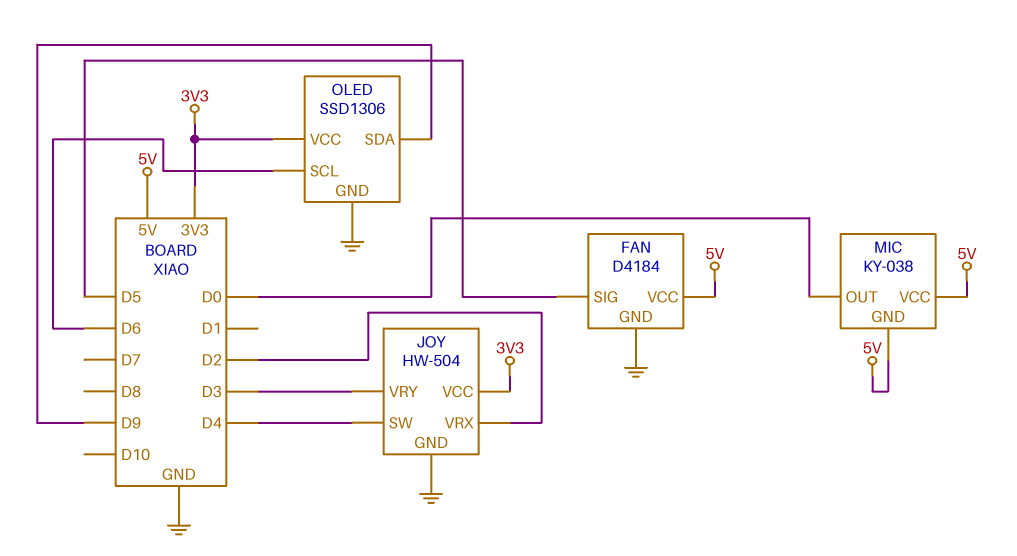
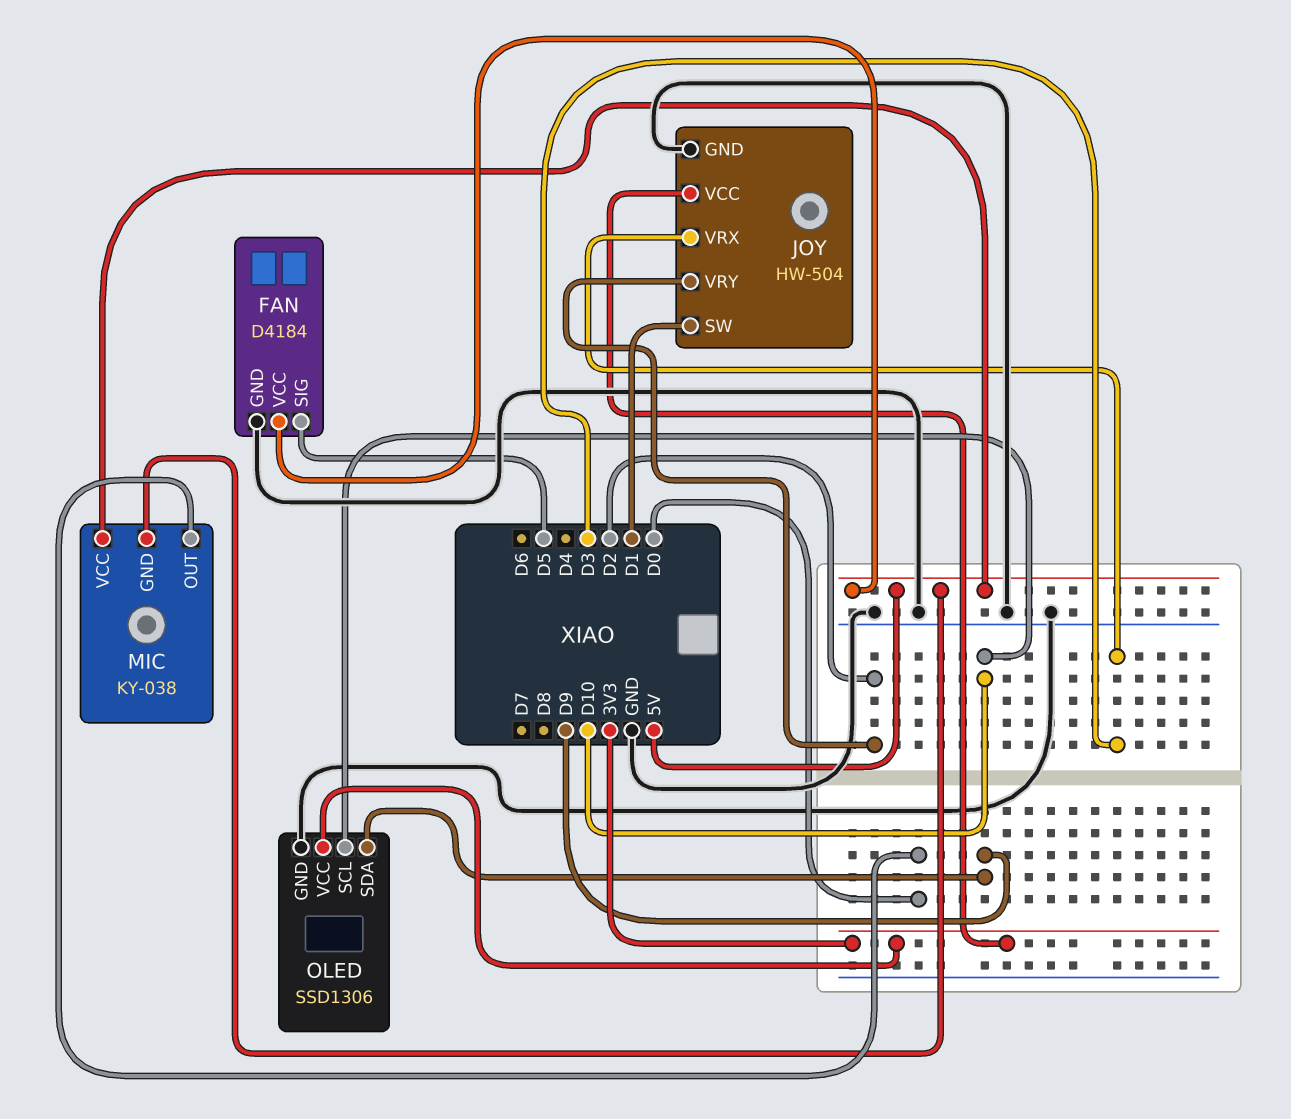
JOY pin SW: D4 -> D1
JOY pin VRX: D2 -> D3
JOY pin VRY: D3 -> D2
OLED pin SCL: D6 -> D10

